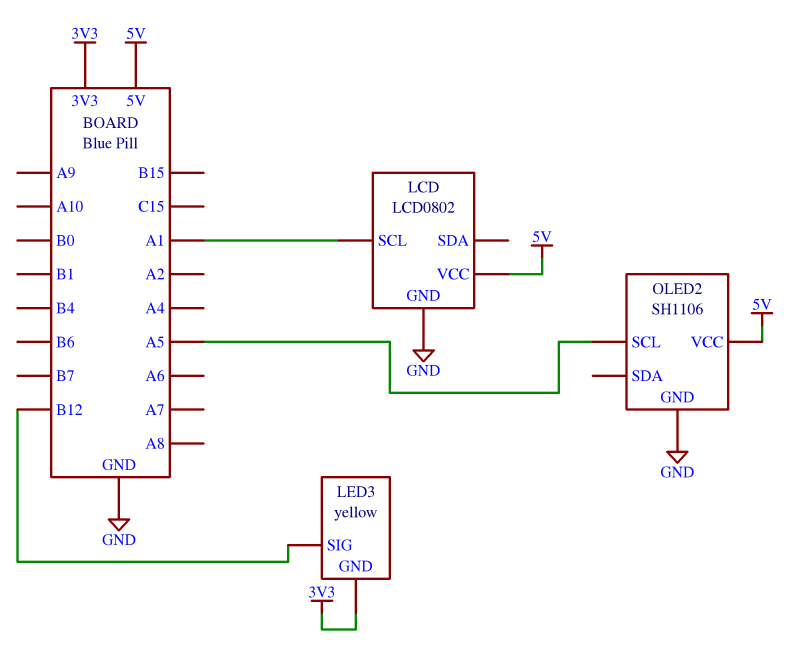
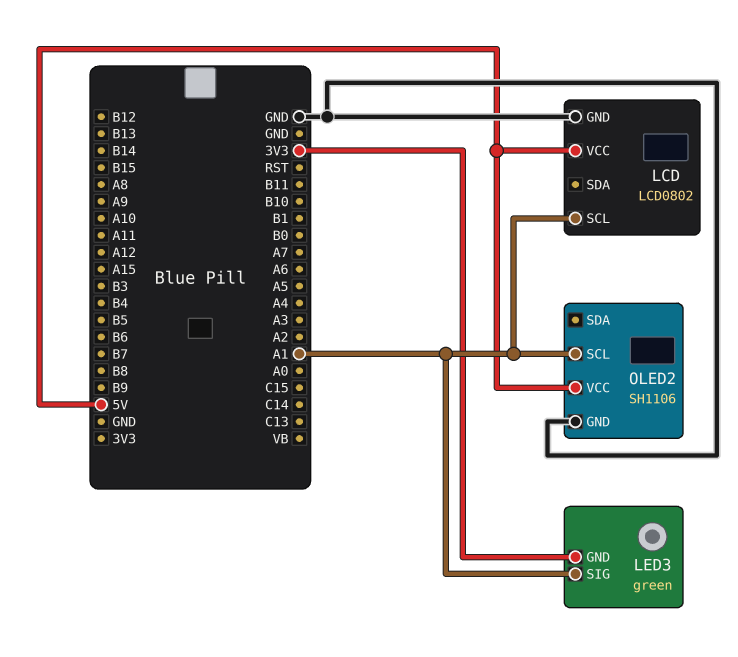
LED3: yellow -> green
LED3 pin SIG: B12 -> A1
OLED2 pin SCL: A5 -> A1

